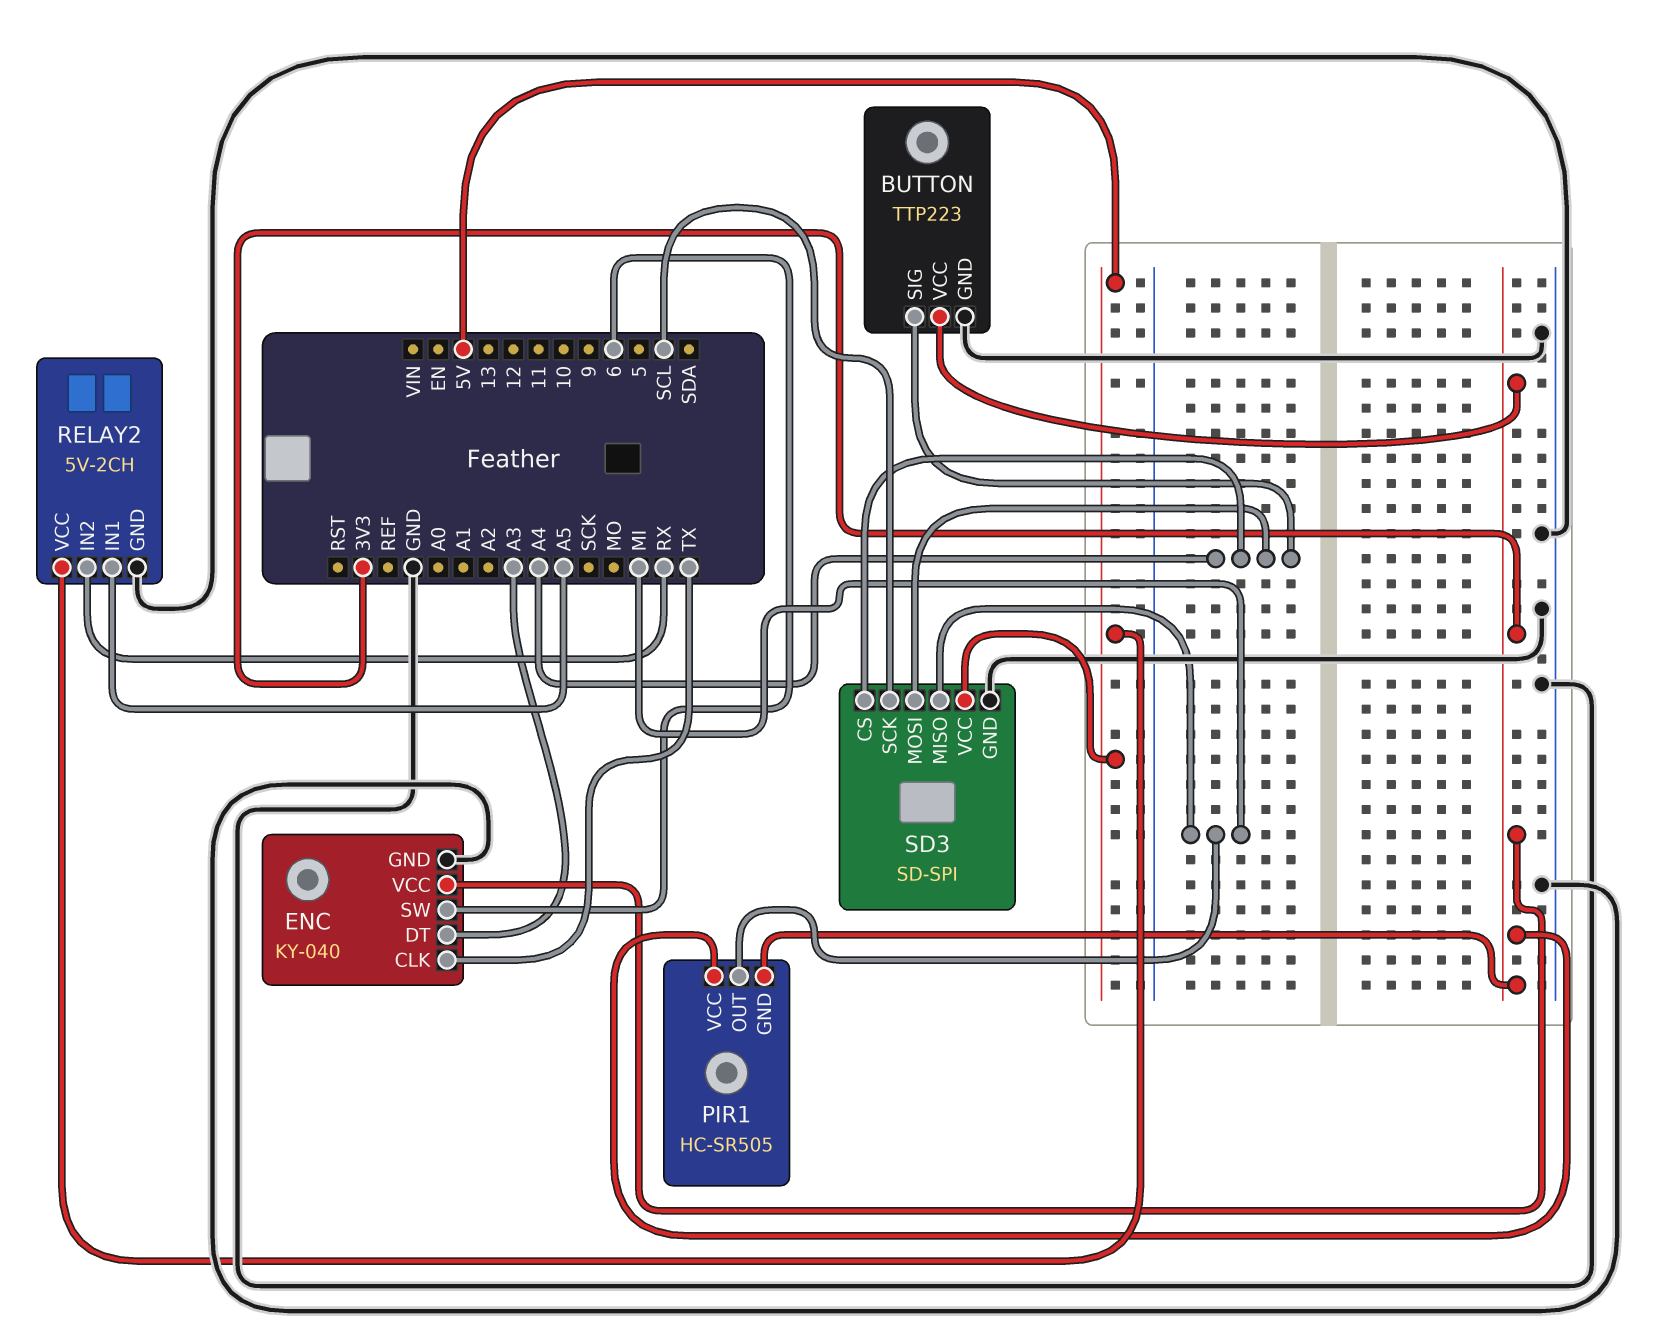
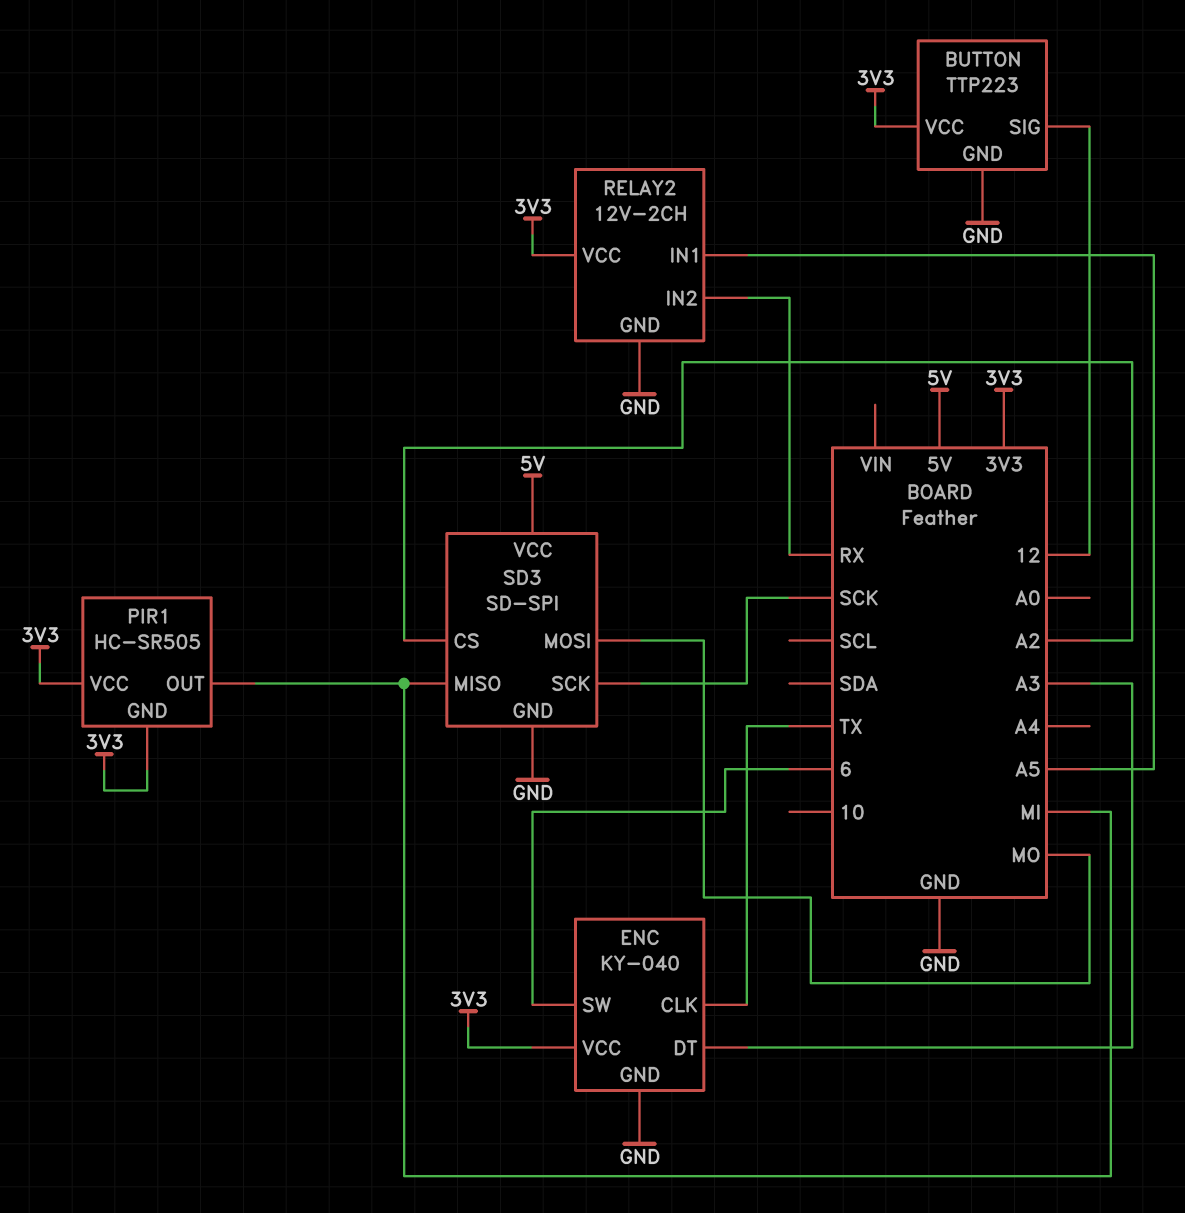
BUTTON pin SIG: A4 -> 12
RELAY2: 5V-2CH -> 12V-2CH
RELAY2 pin VCC: 5V -> 3V3
SD3 pin CS: A4 -> A2
SD3 pin MOSI: A4 -> MO
SD3 pin SCK: SCL -> SCK

